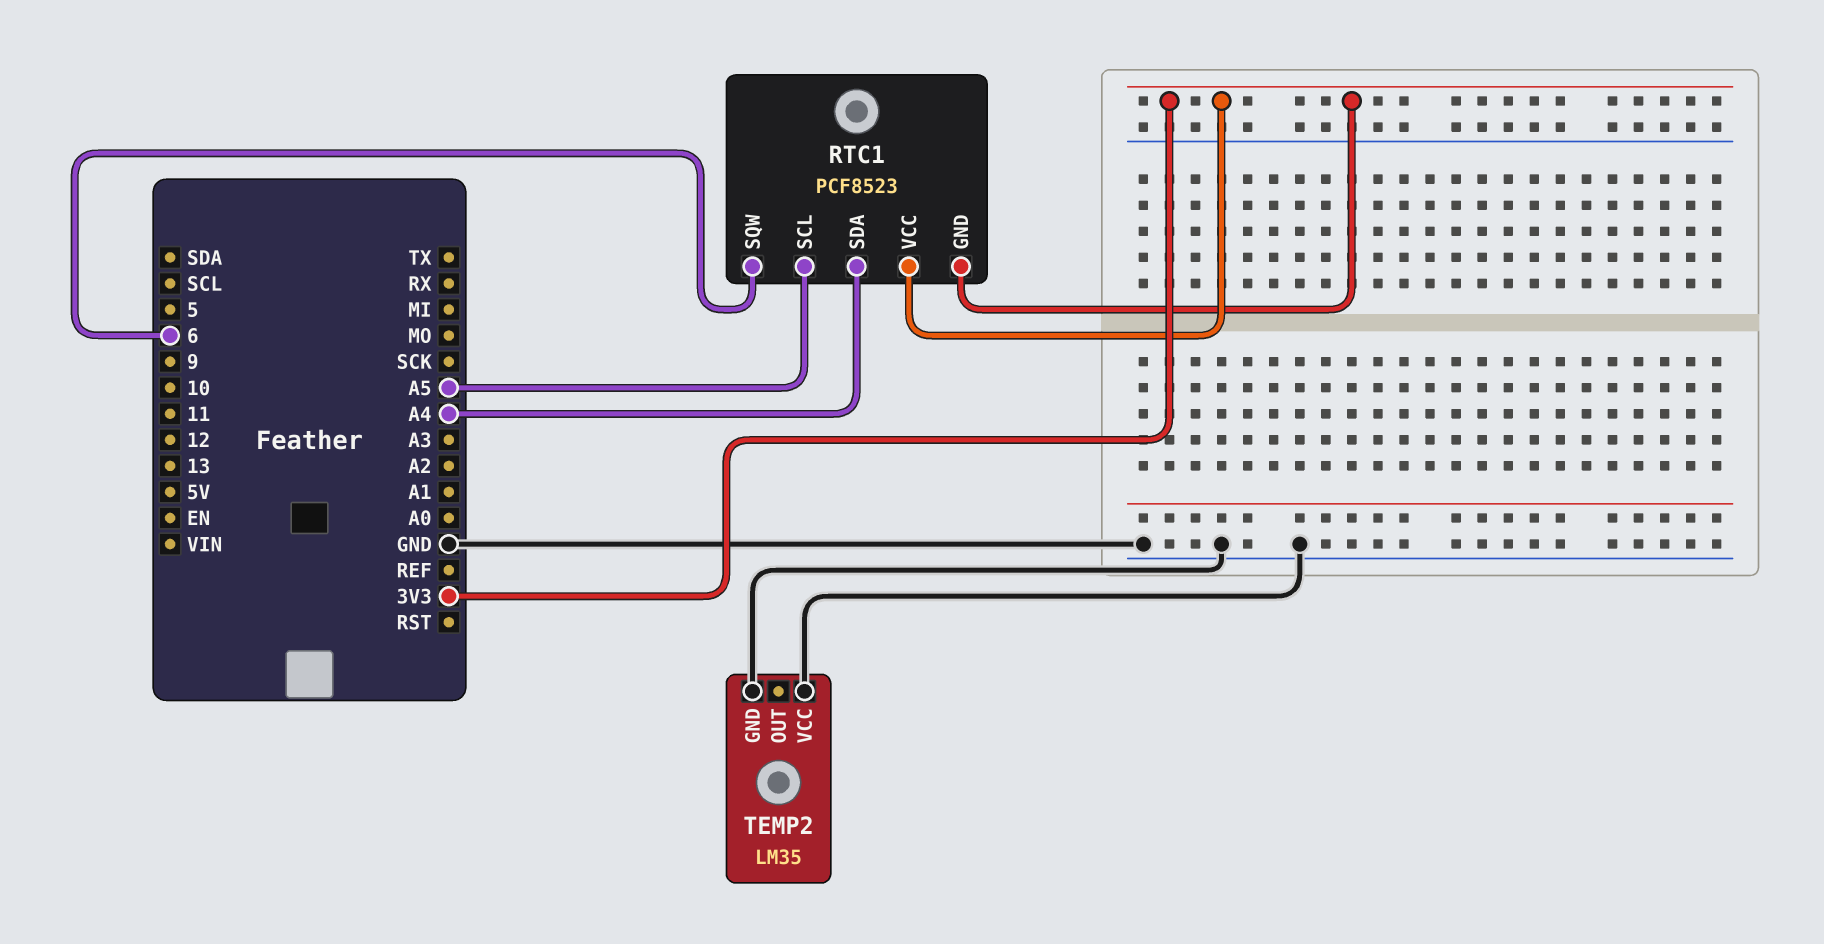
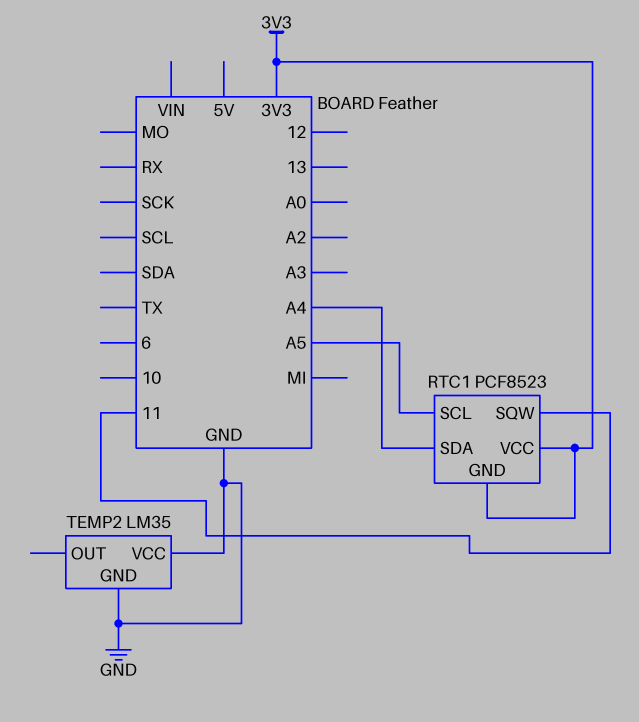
RTC1 pin SQW: 6 -> 11

